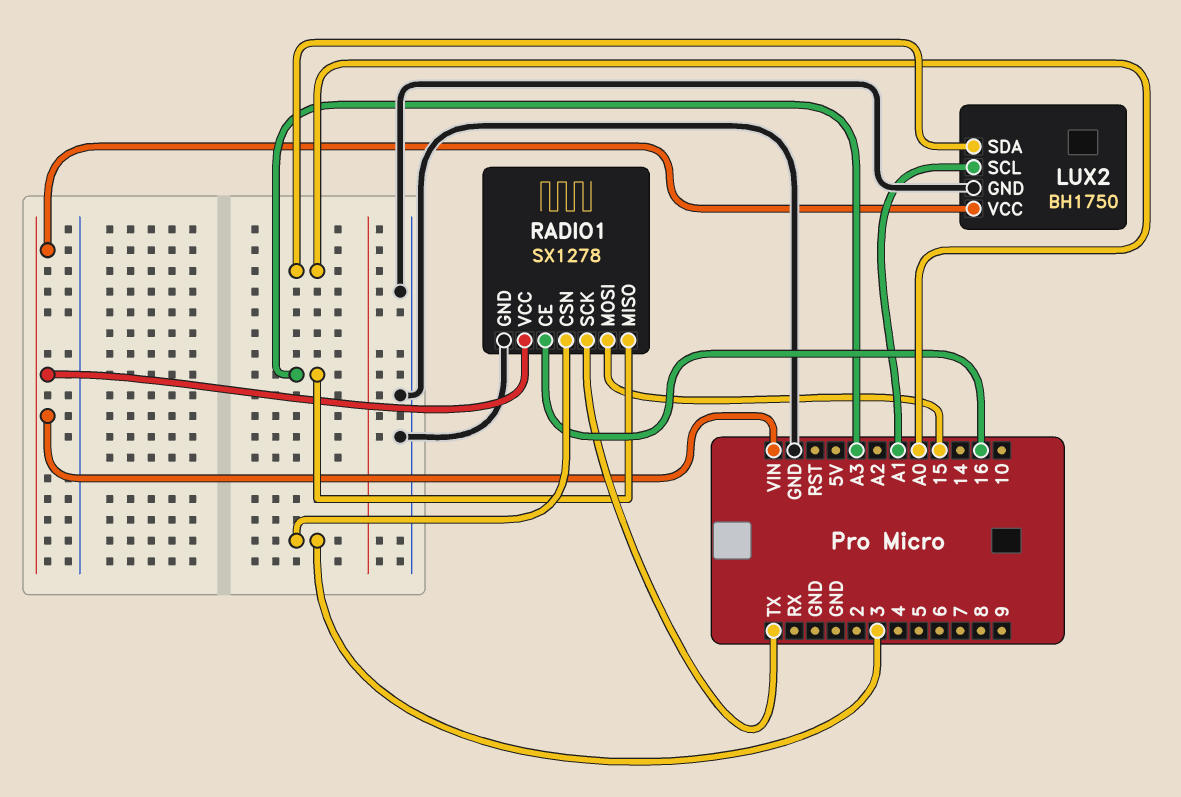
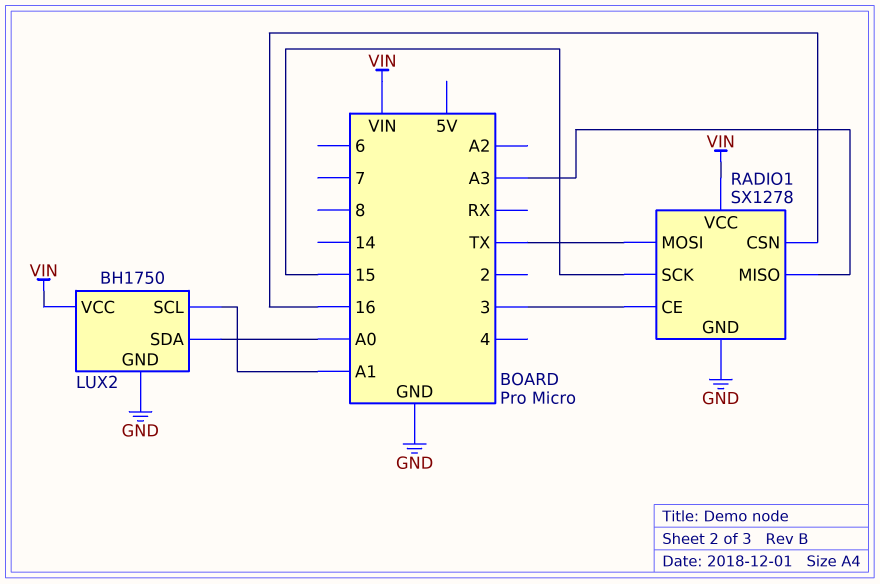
RADIO1 pin CE: 16 -> 3
RADIO1 pin CSN: 3 -> 16
RADIO1 pin MOSI: 15 -> TX
RADIO1 pin SCK: TX -> 15

